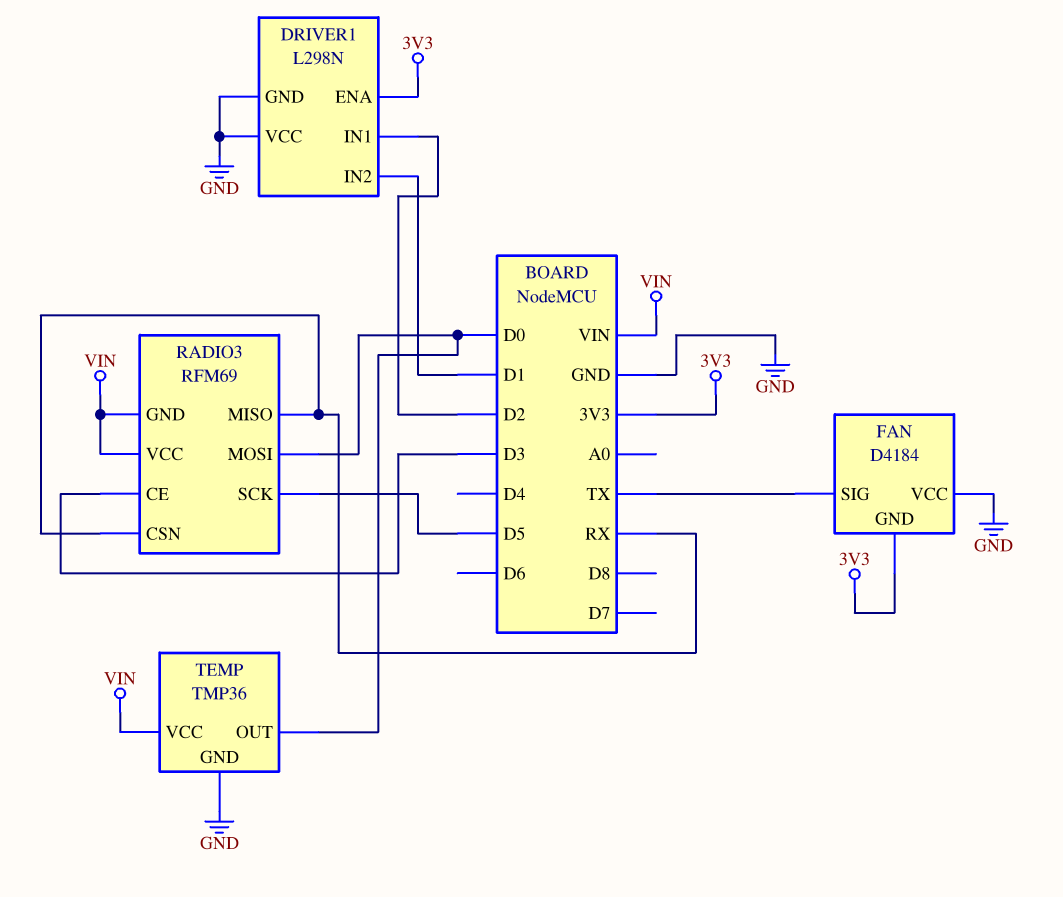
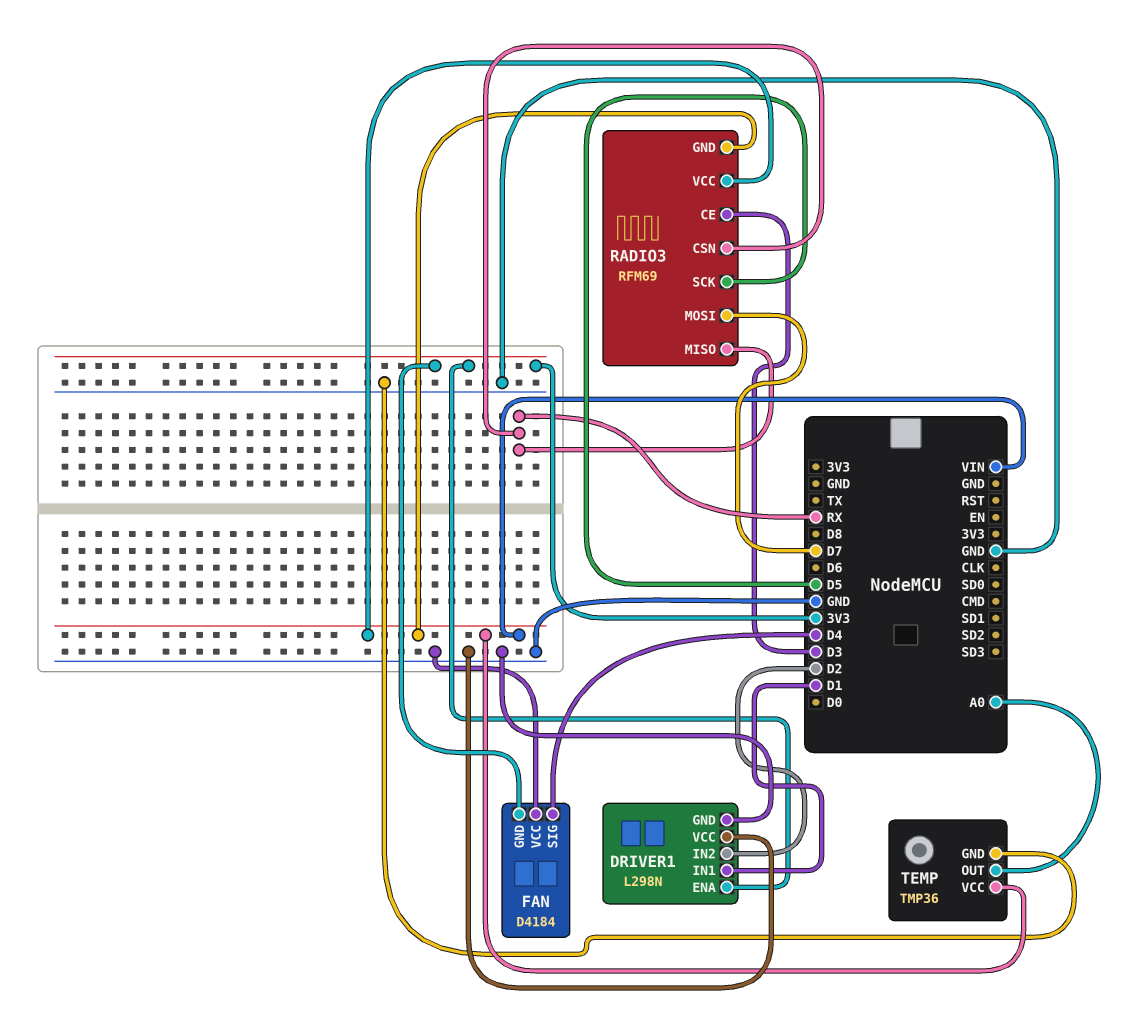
DRIVER1 pin IN1: D2 -> D1
DRIVER1 pin IN2: D1 -> D2
FAN pin SIG: TX -> D4
RADIO3 pin MOSI: D0 -> D7
TEMP pin OUT: D0 -> A0

